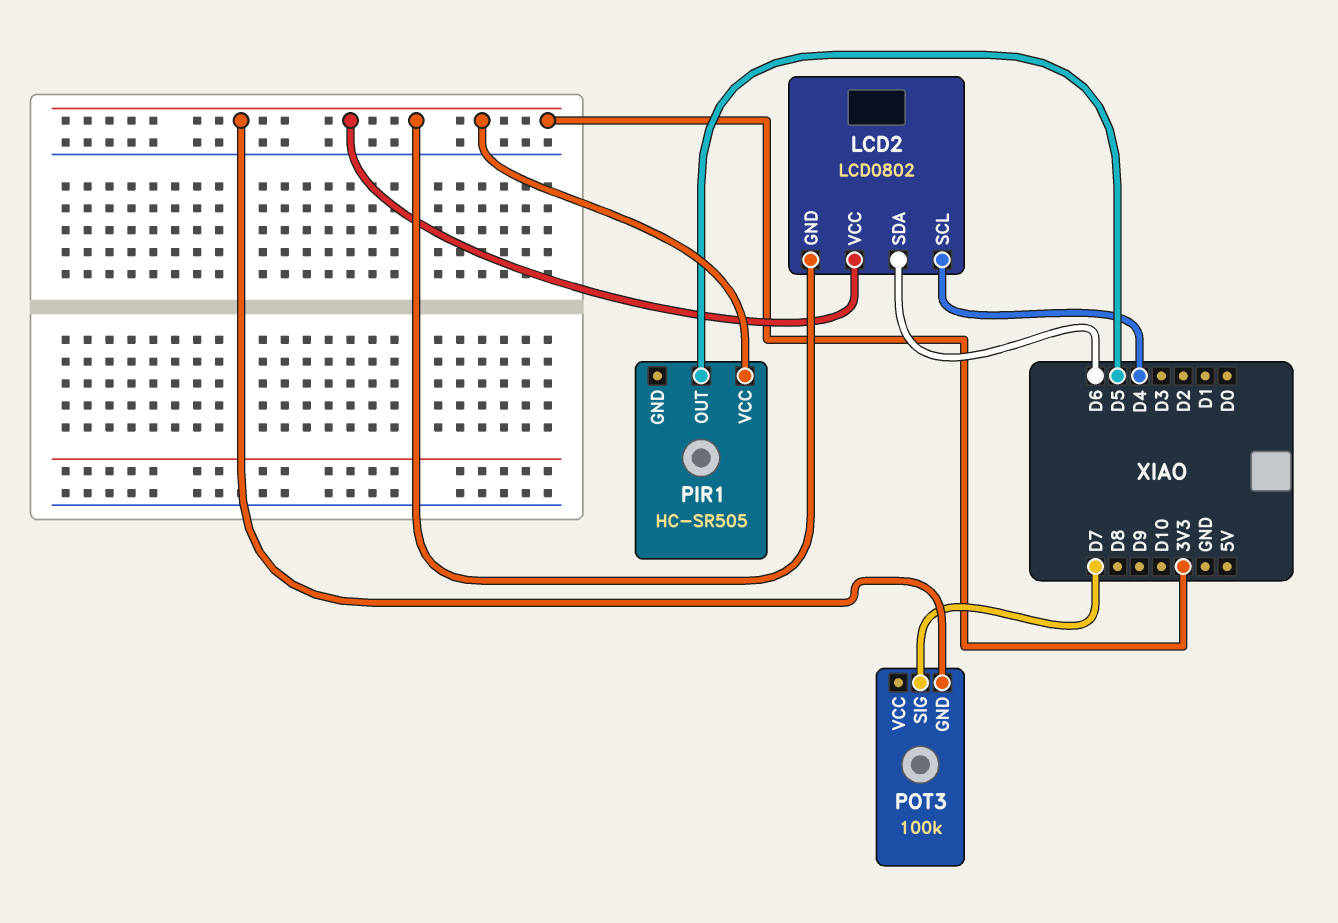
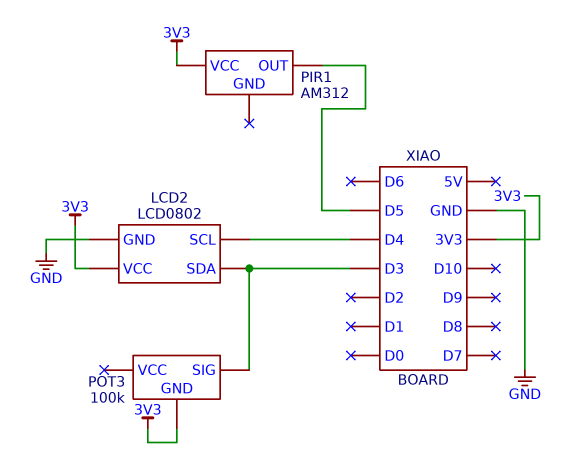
LCD2 pin GND: 3V3 -> GND
LCD2 pin SDA: D6 -> D3
PIR1: HC-SR505 -> AM312
POT3 pin SIG: D7 -> D3

